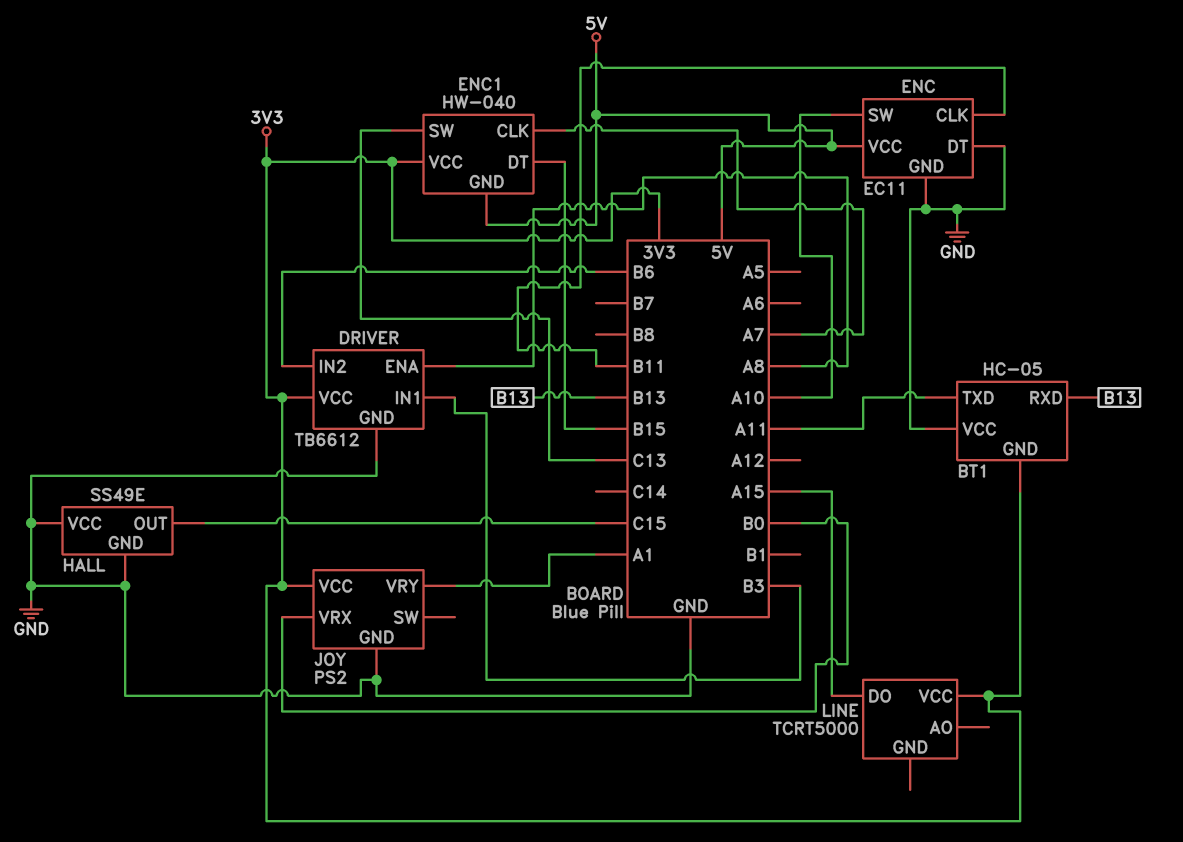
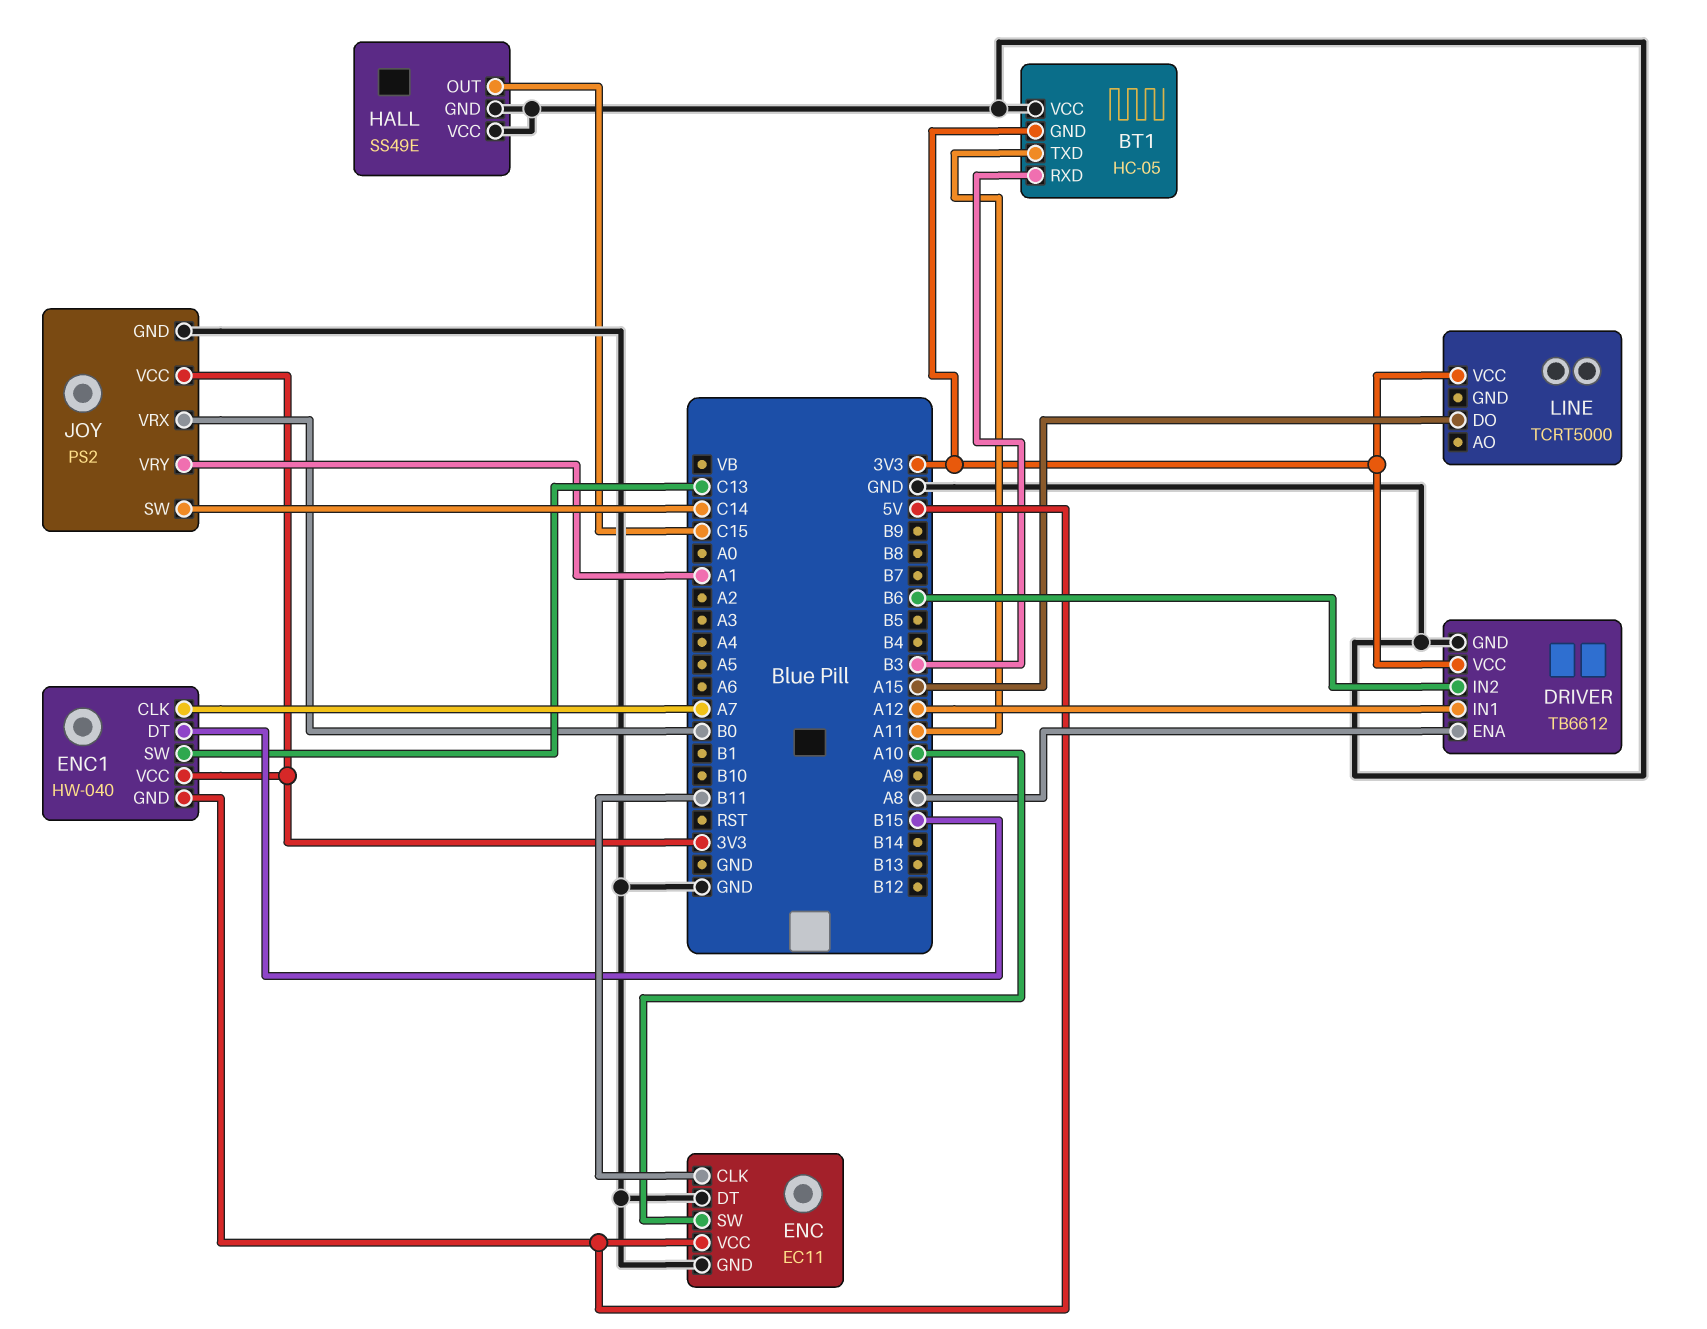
BT1 pin RXD: B13 -> B3
DRIVER pin IN1: B3 -> A12
JOY pin SW: none -> C14

